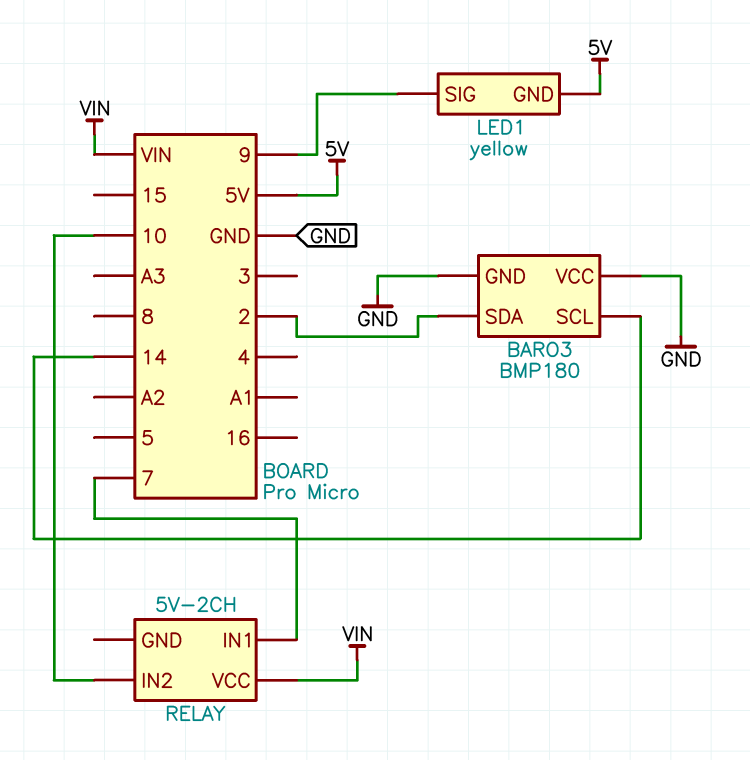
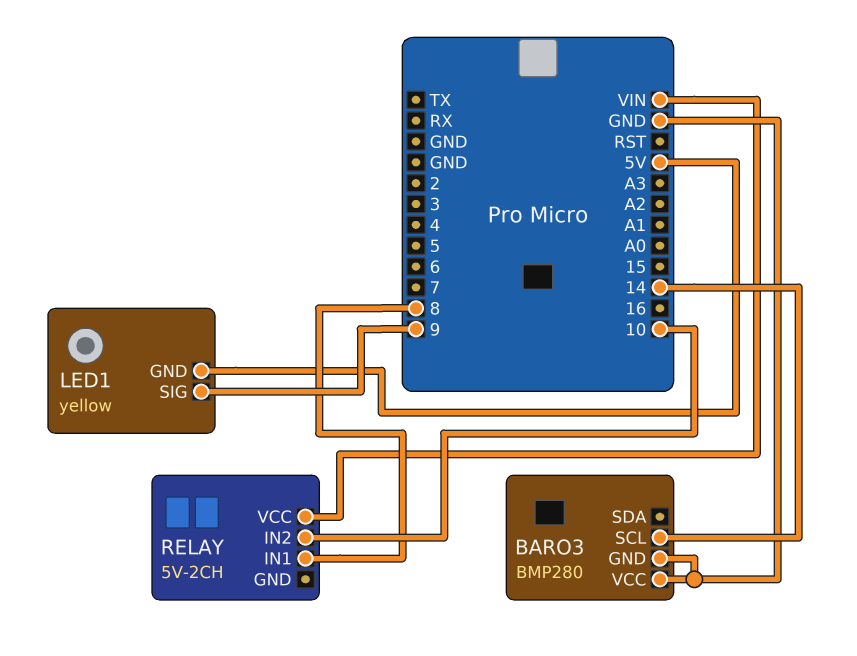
BARO3: BMP180 -> BMP280
BARO3 pin SDA: 2 -> none
RELAY pin IN1: 7 -> 8

